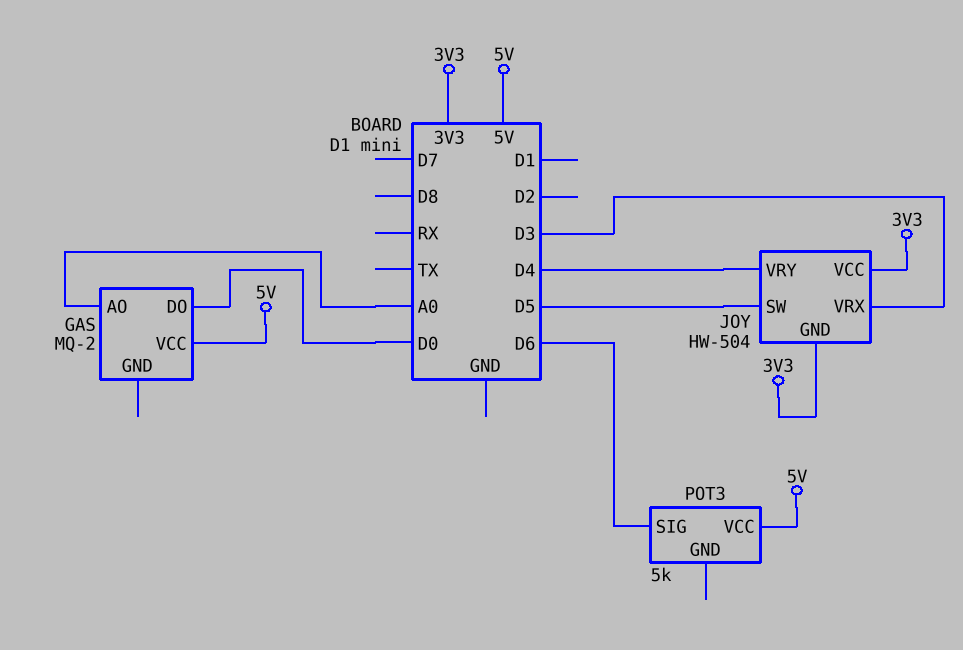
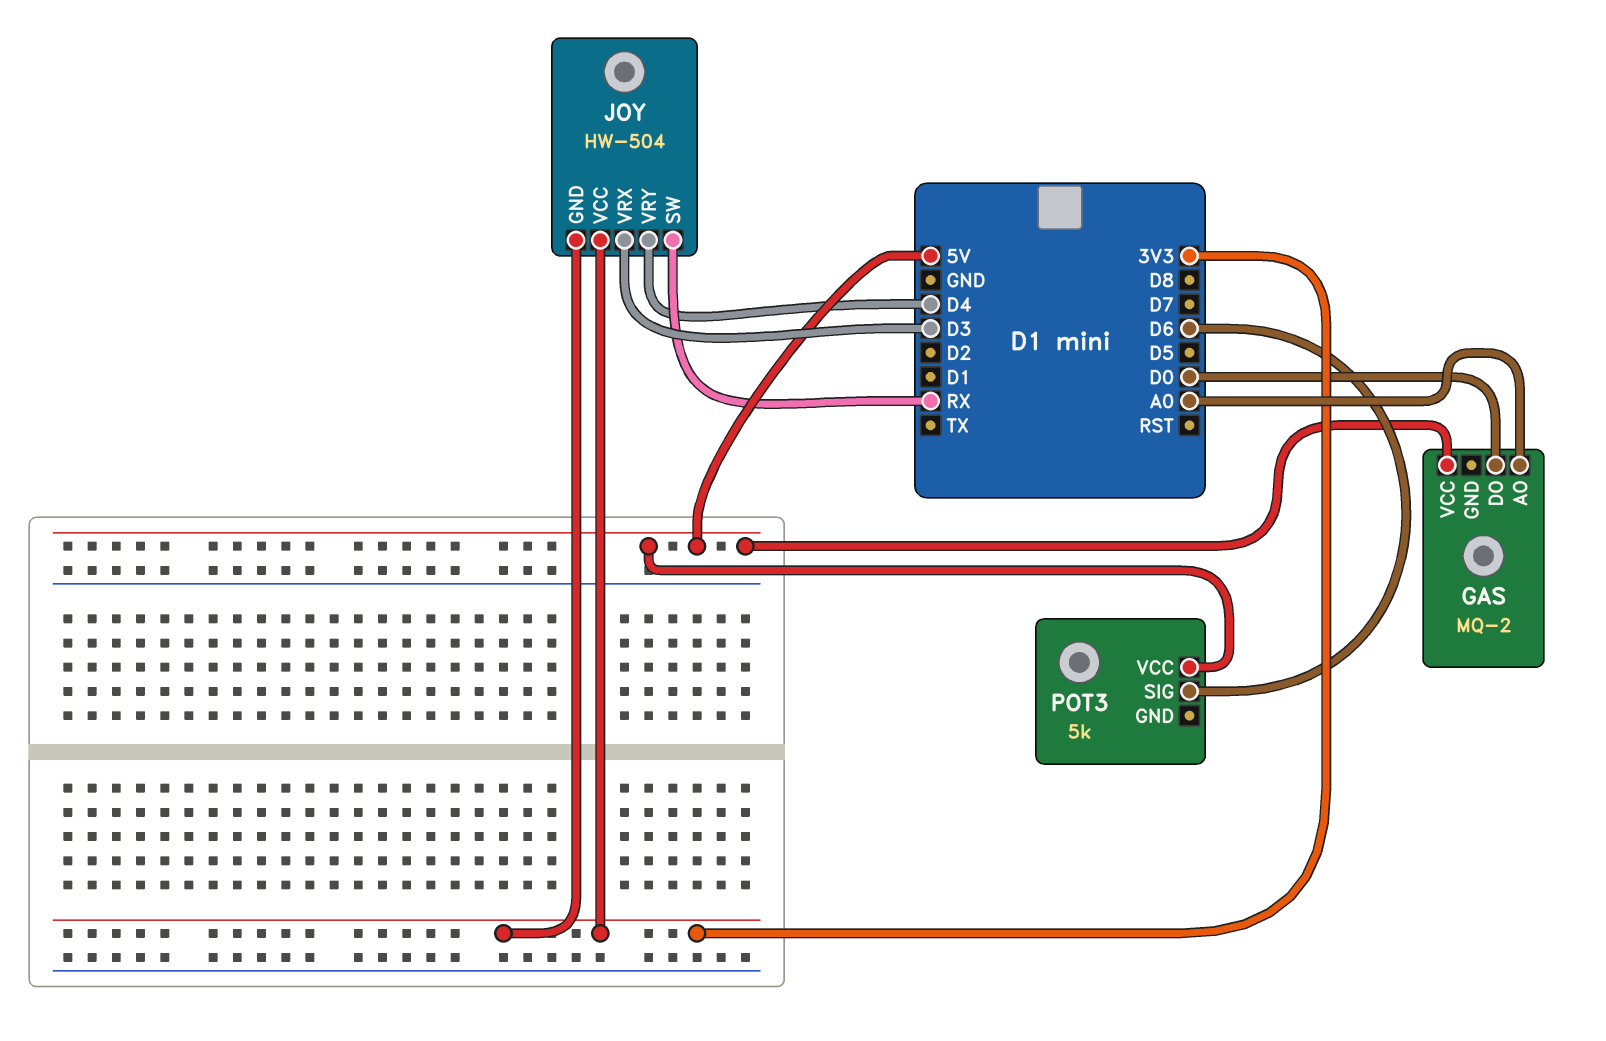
JOY pin SW: D5 -> RX

